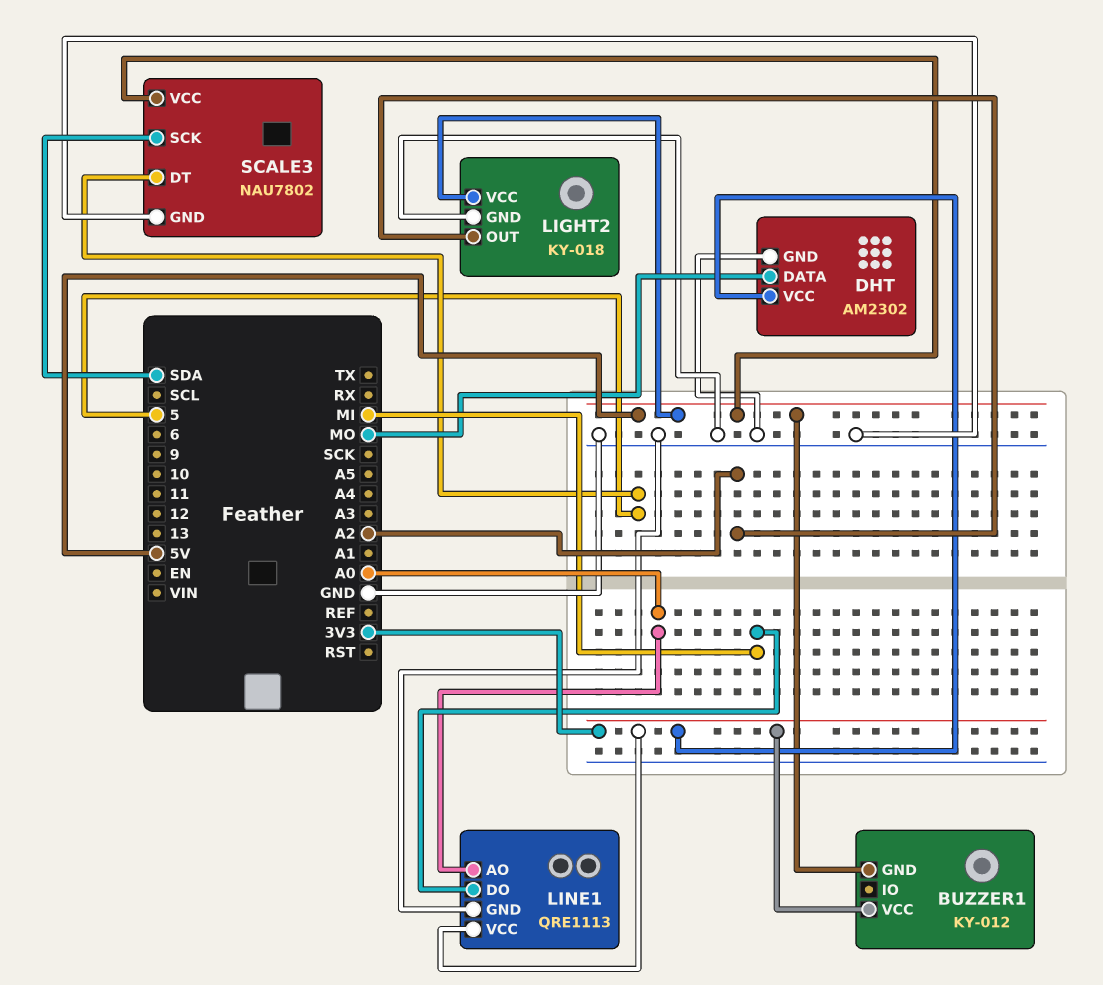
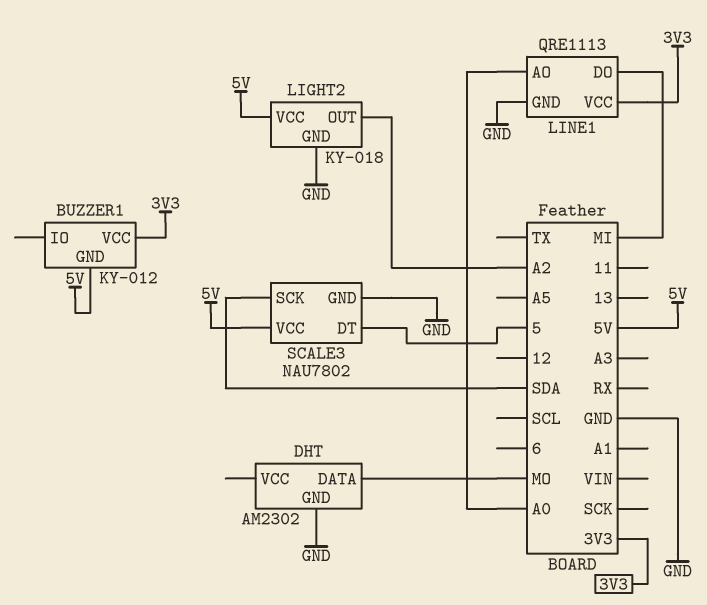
DHT pin VCC: 3V3 -> none

